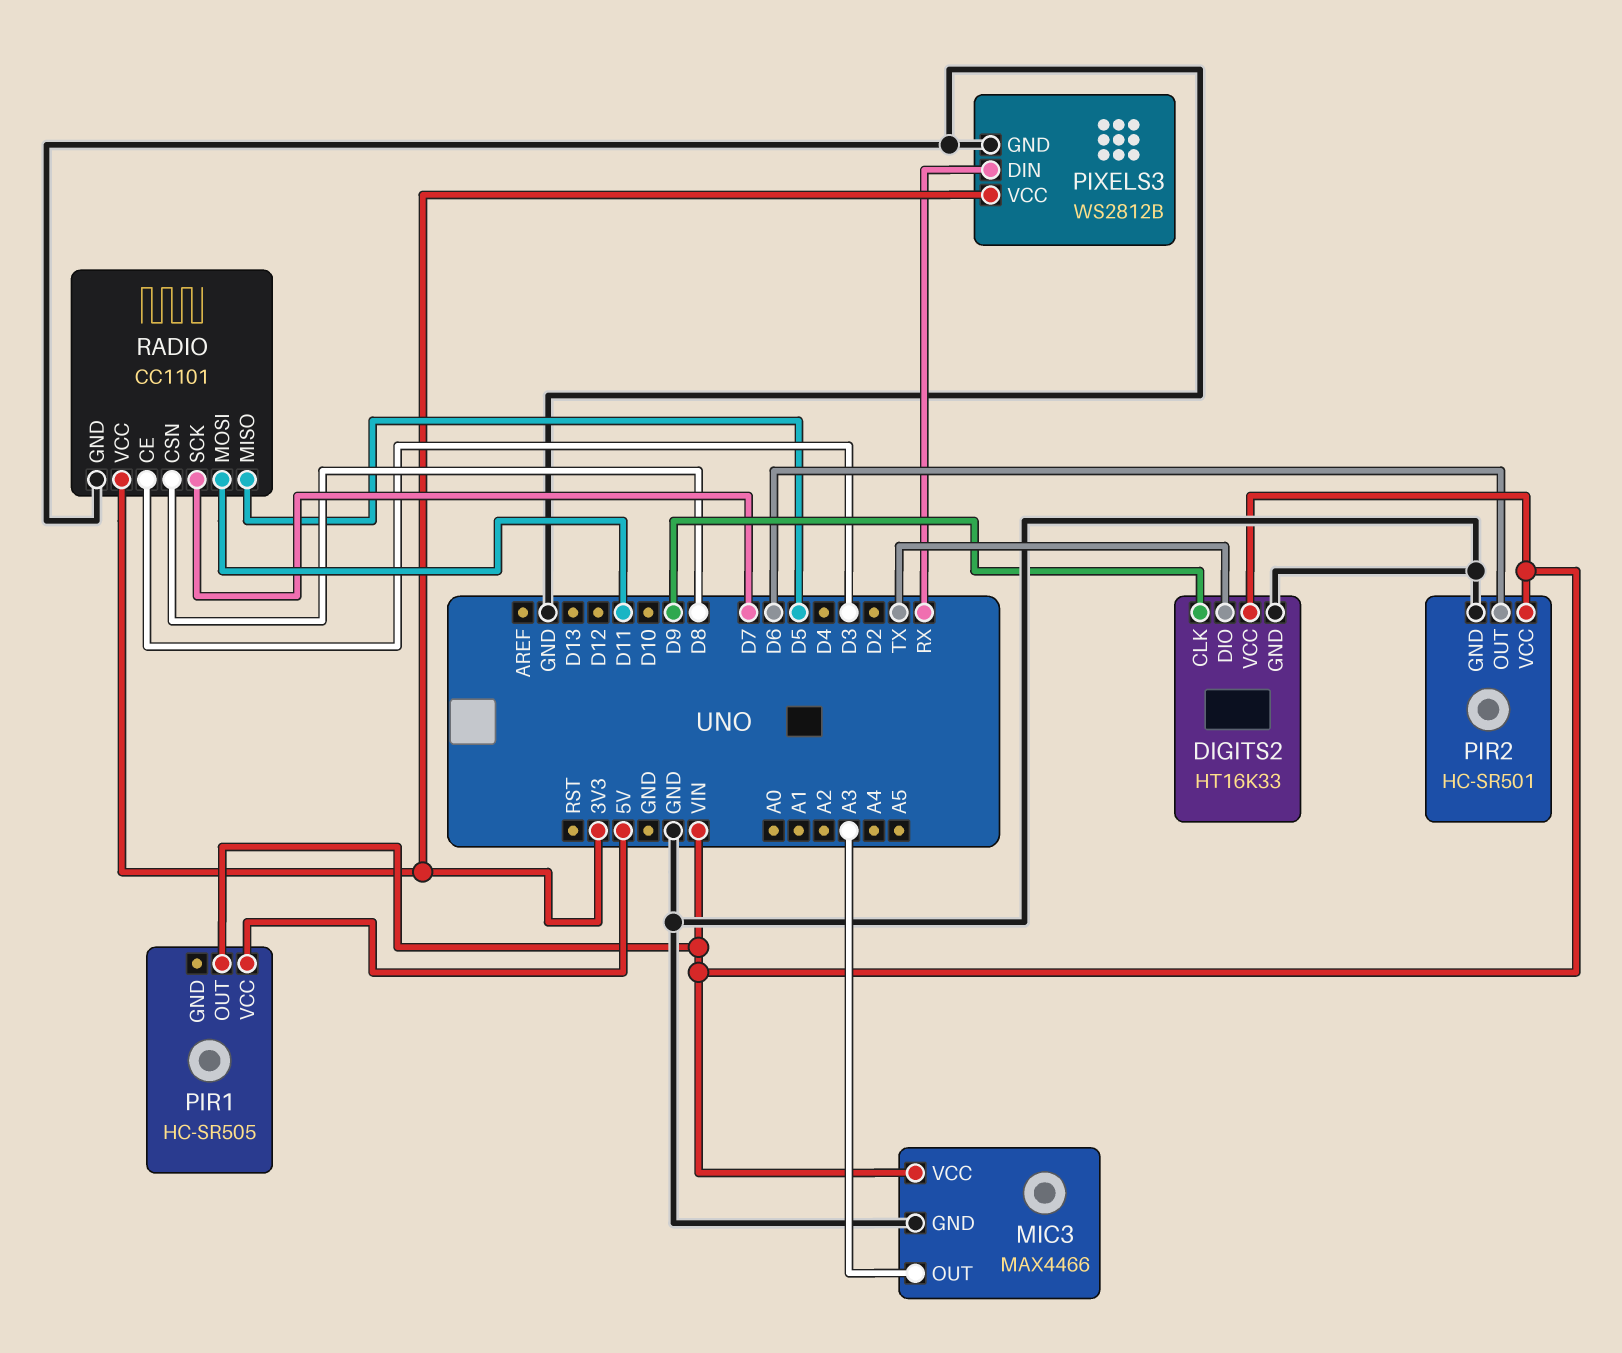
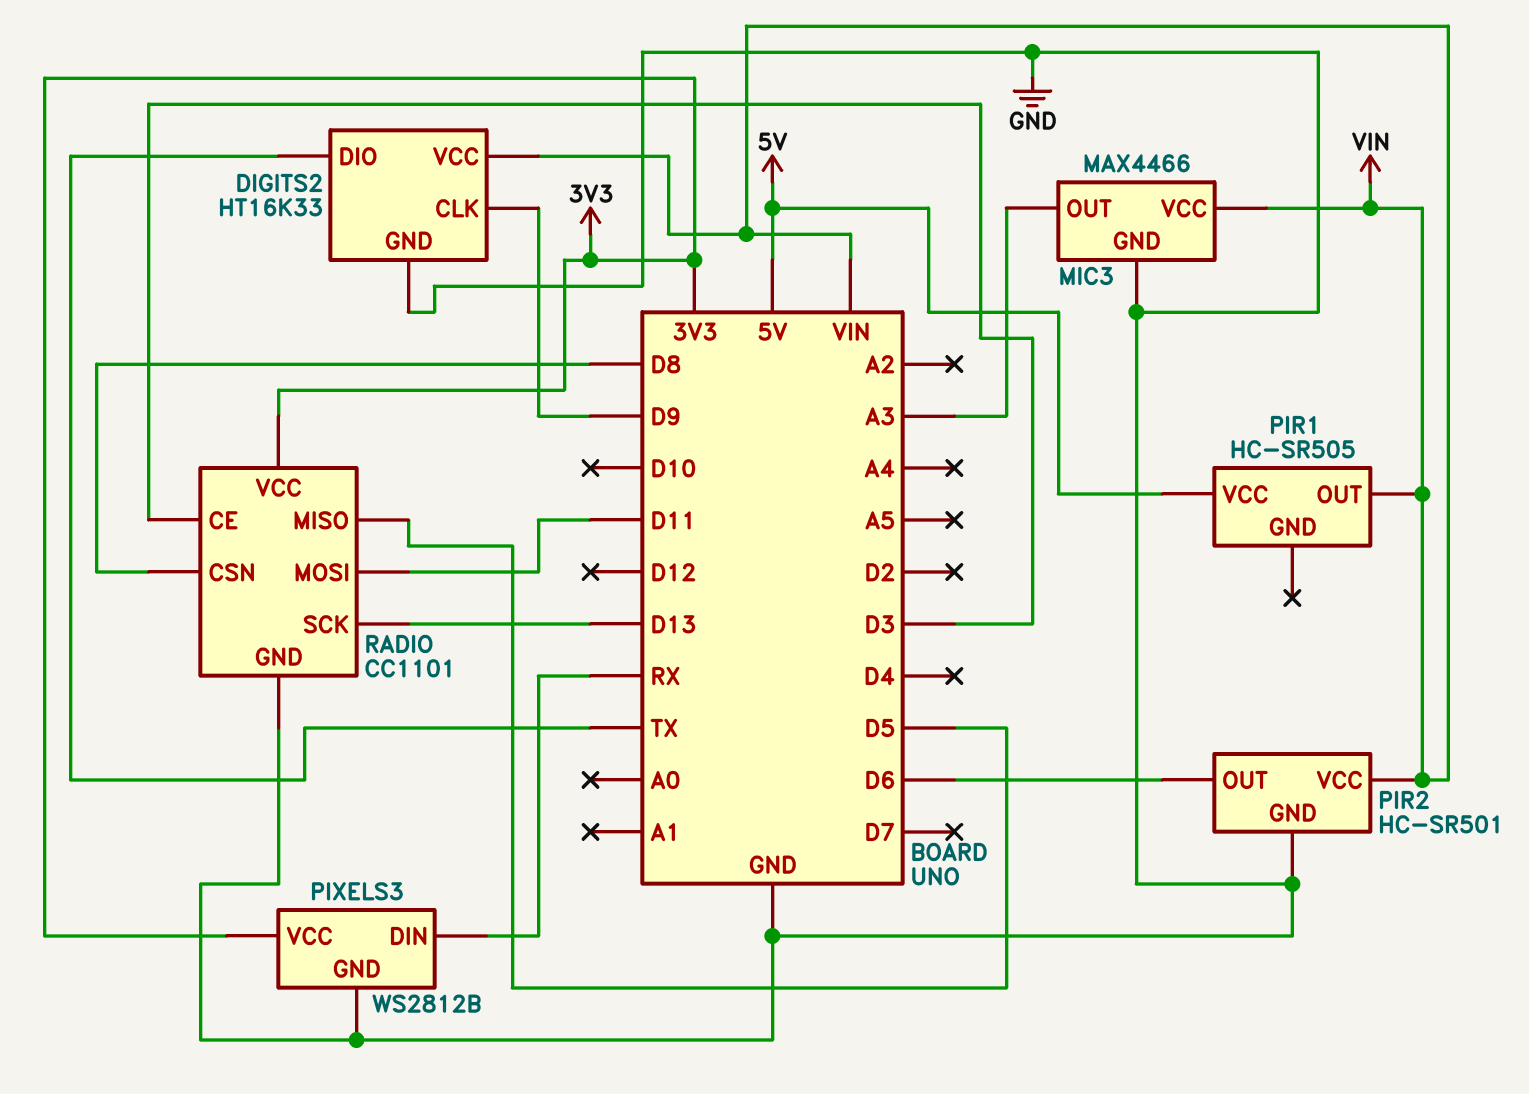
RADIO pin SCK: D7 -> D13

